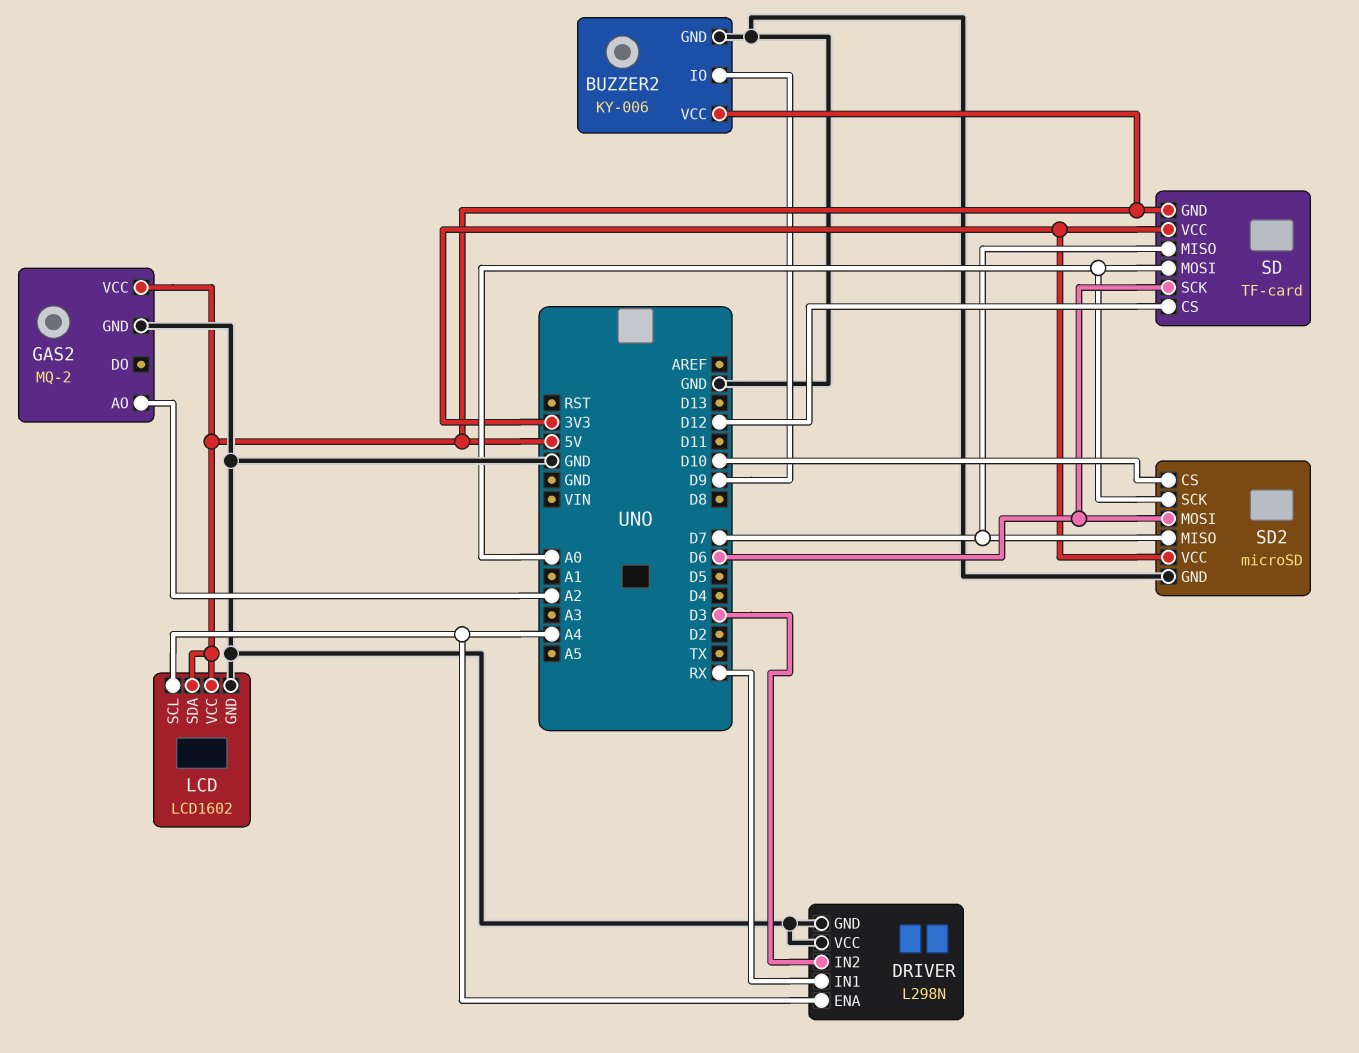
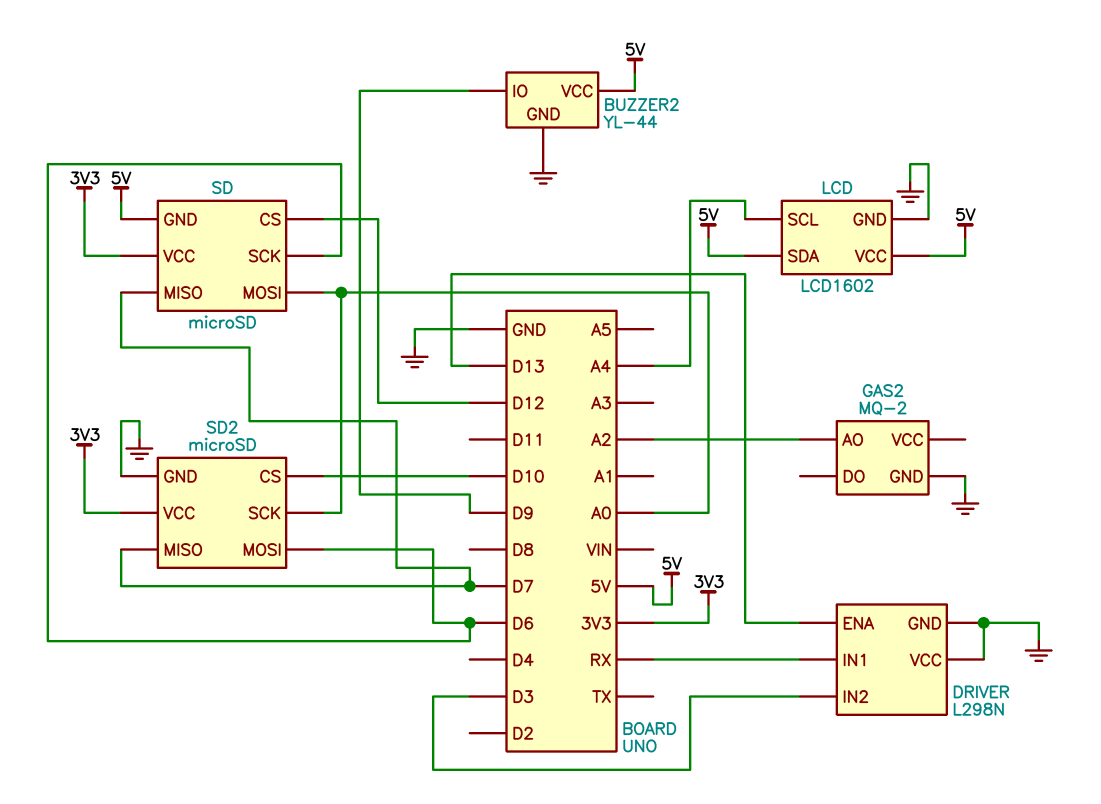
BUZZER2: KY-006 -> YL-44
DRIVER pin ENA: A4 -> D13
GAS2 pin VCC: 5V -> none
SD: TF-card -> microSD

